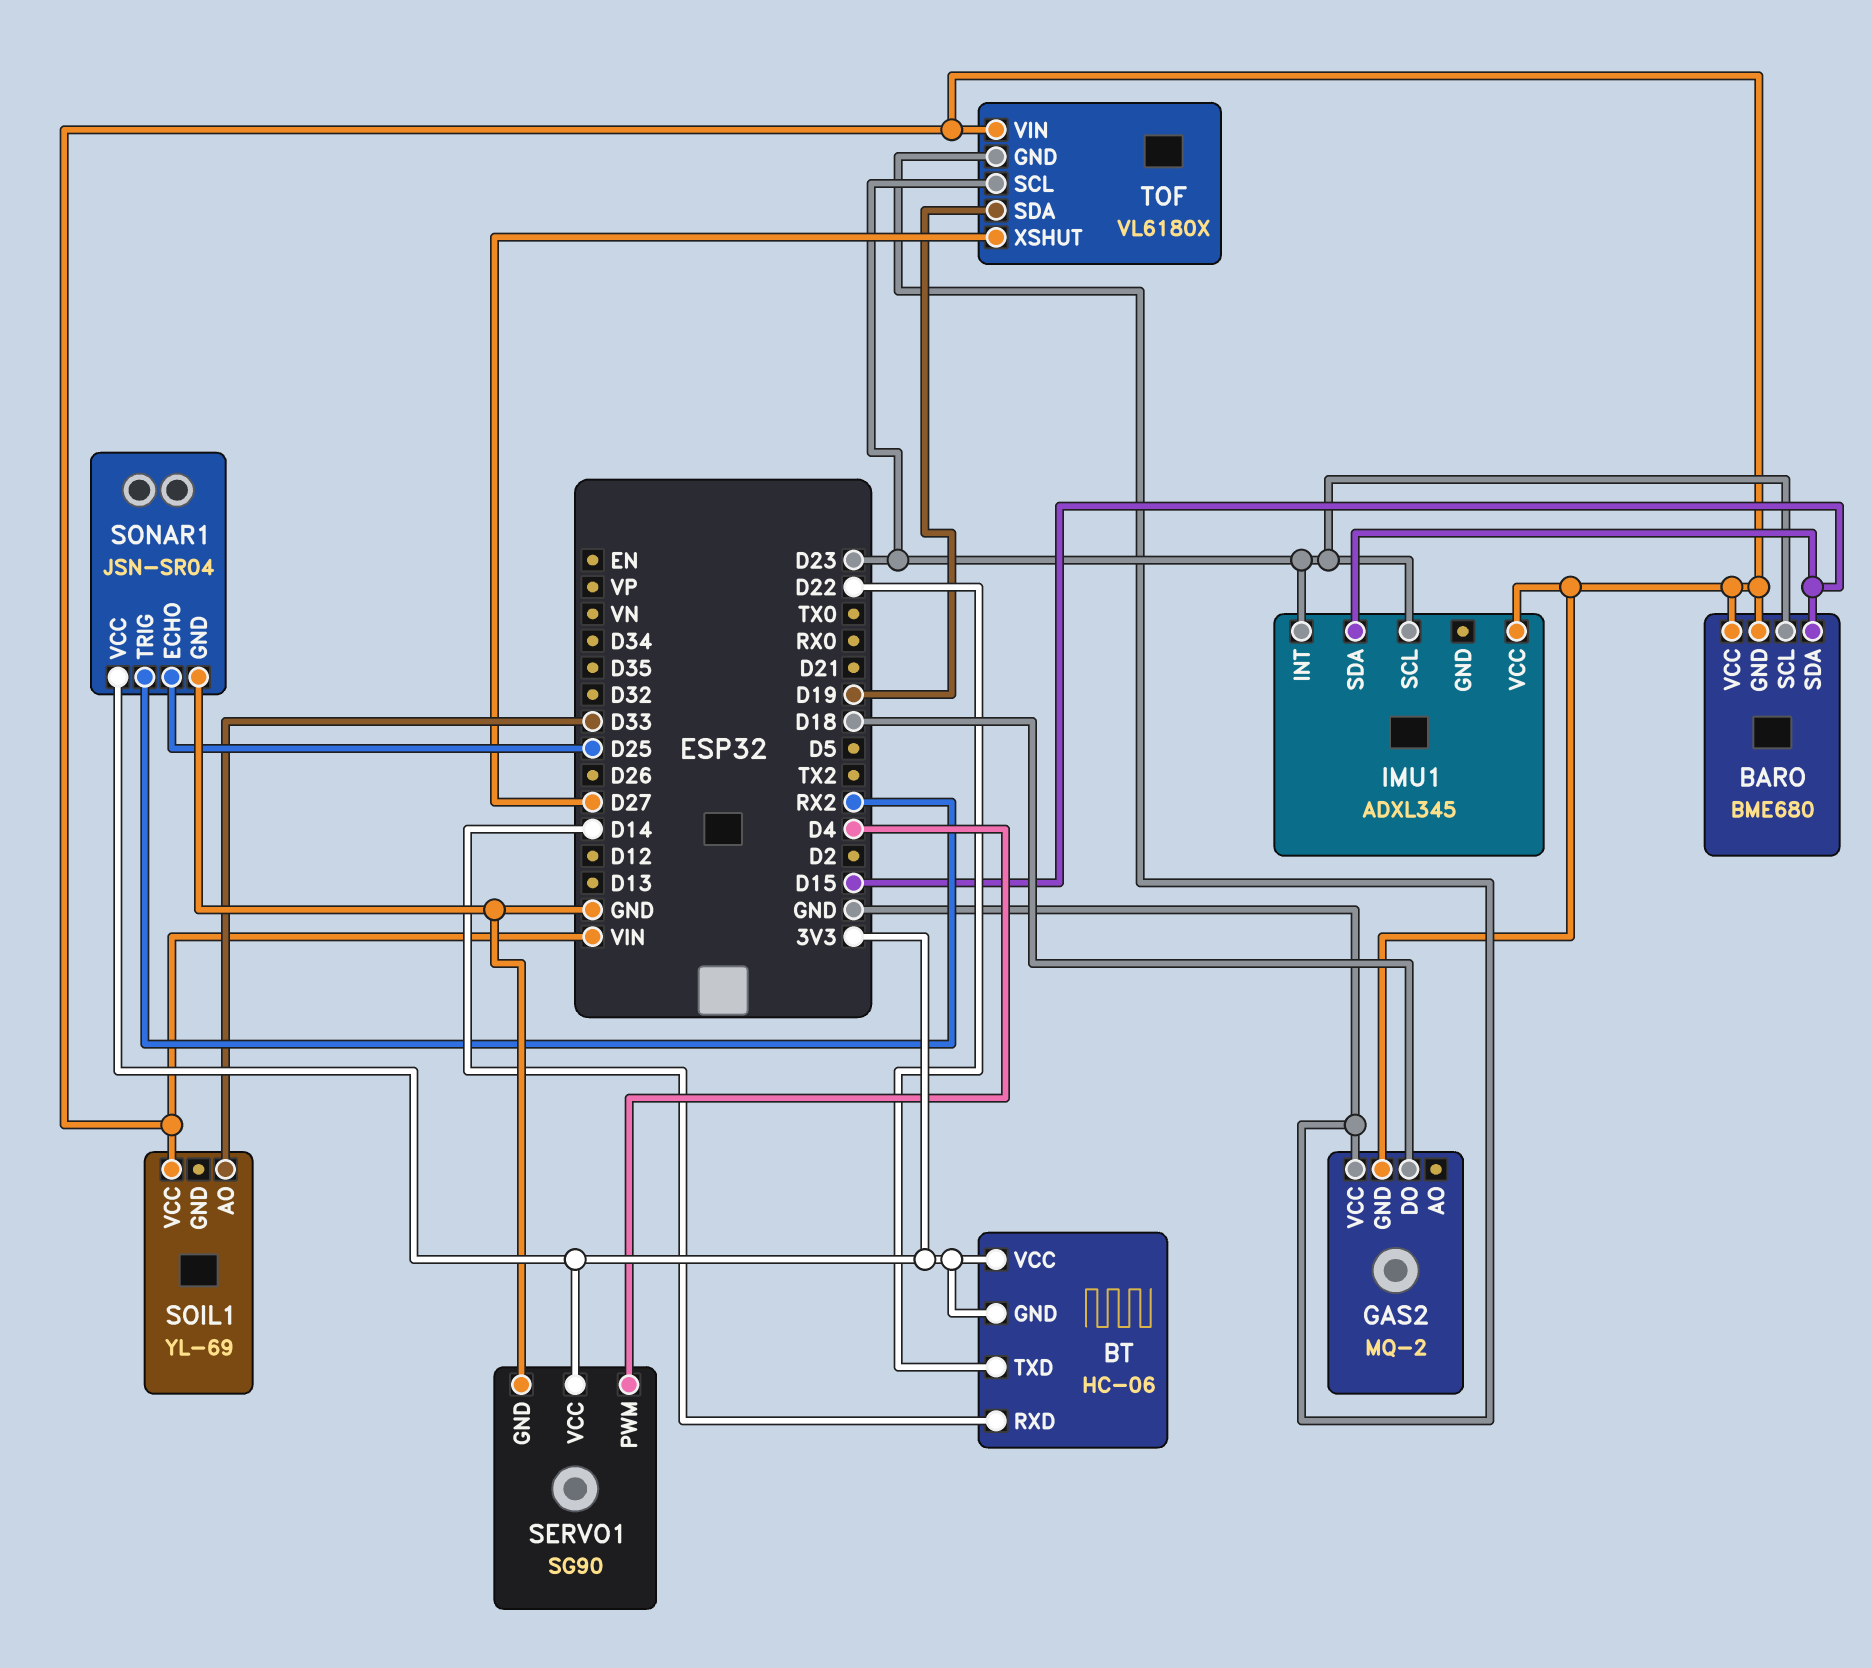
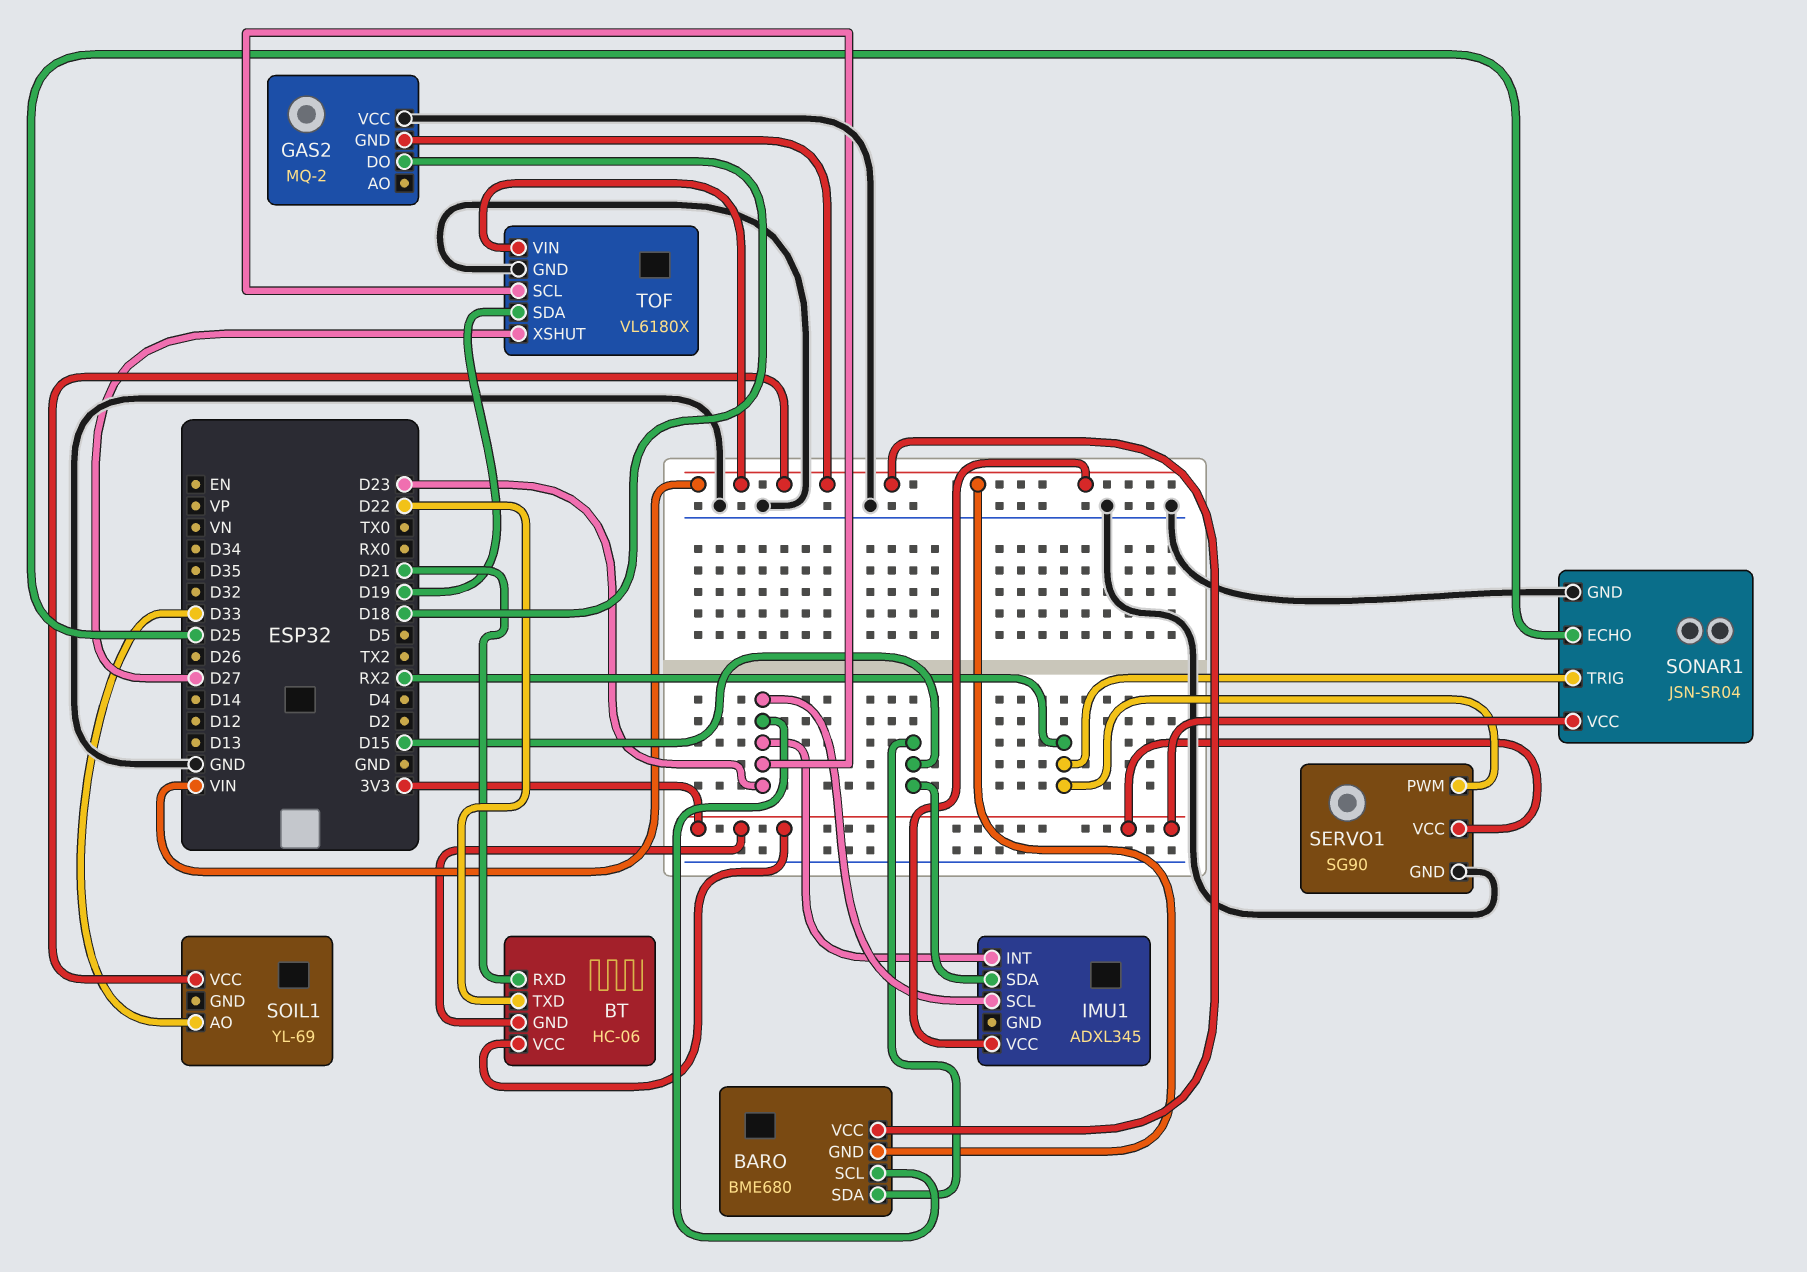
BT pin RXD: D14 -> D21
SERVO1 pin PWM: D4 -> RX2

